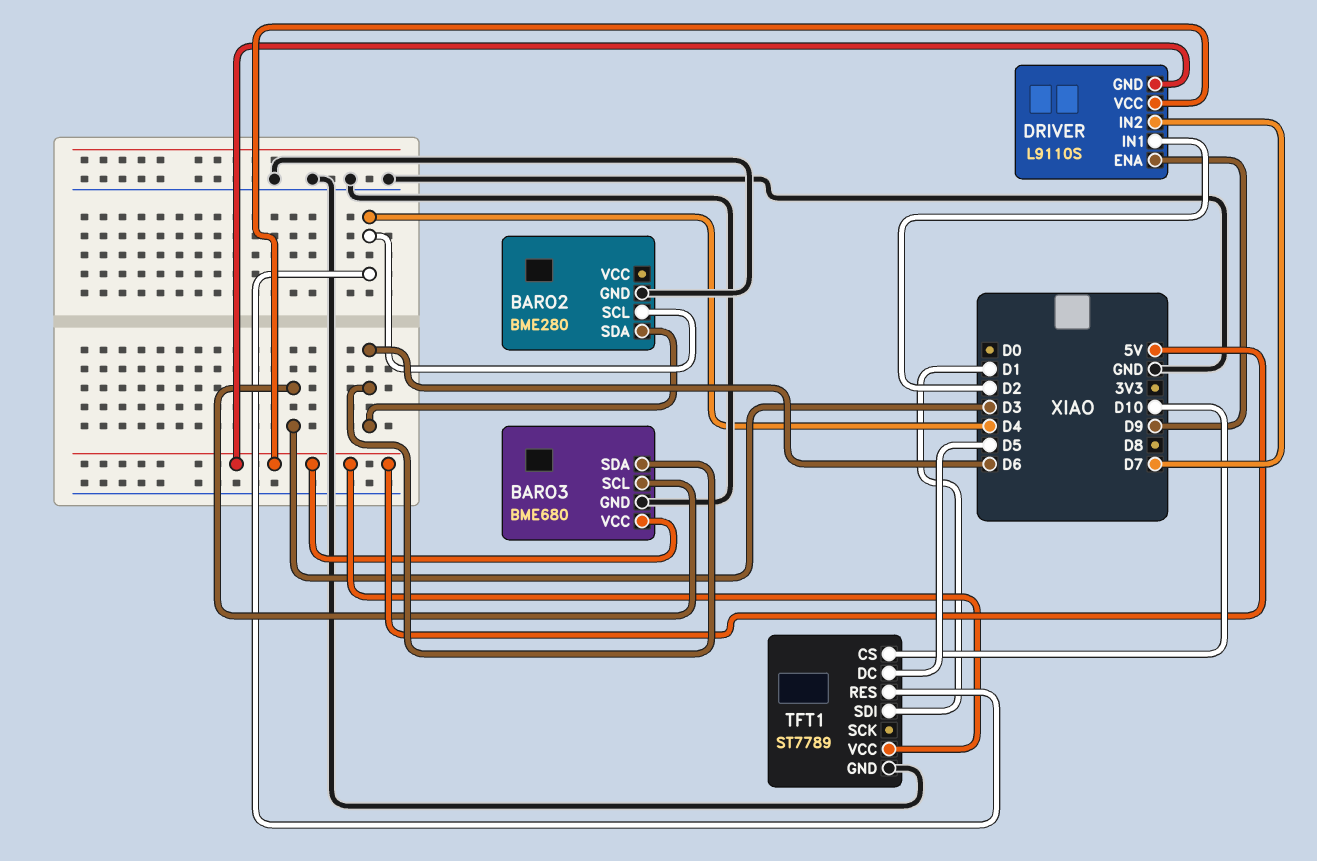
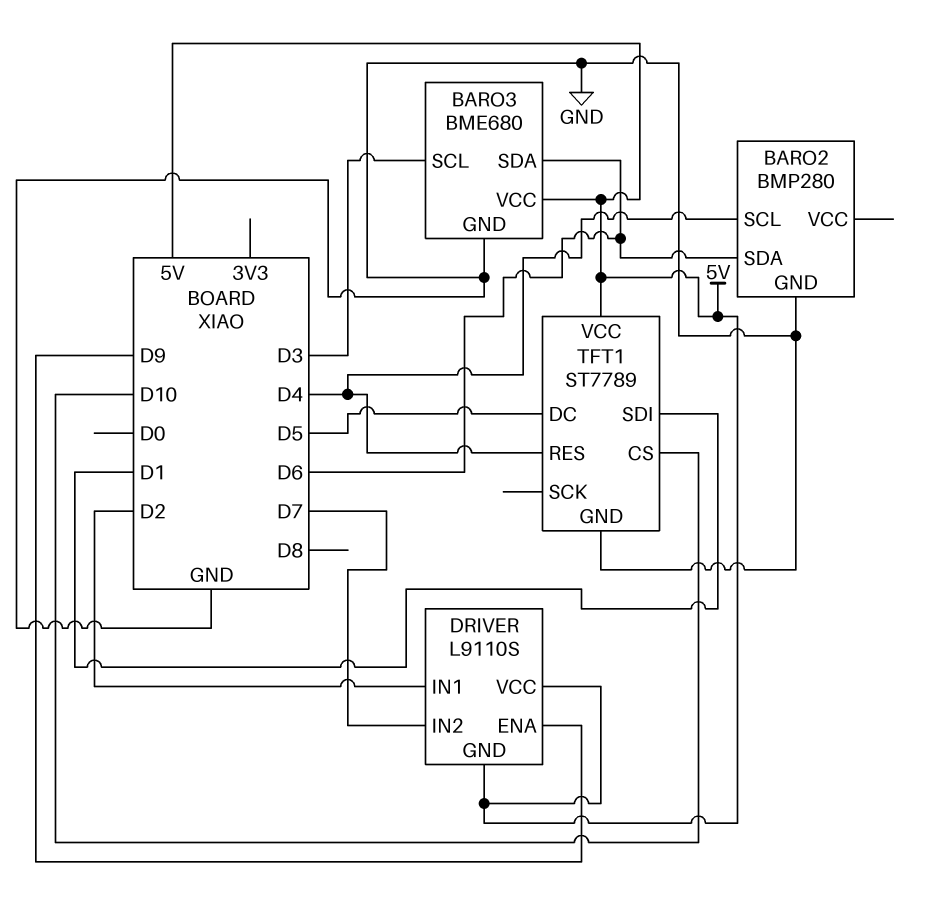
BARO2: BME280 -> BMP280

